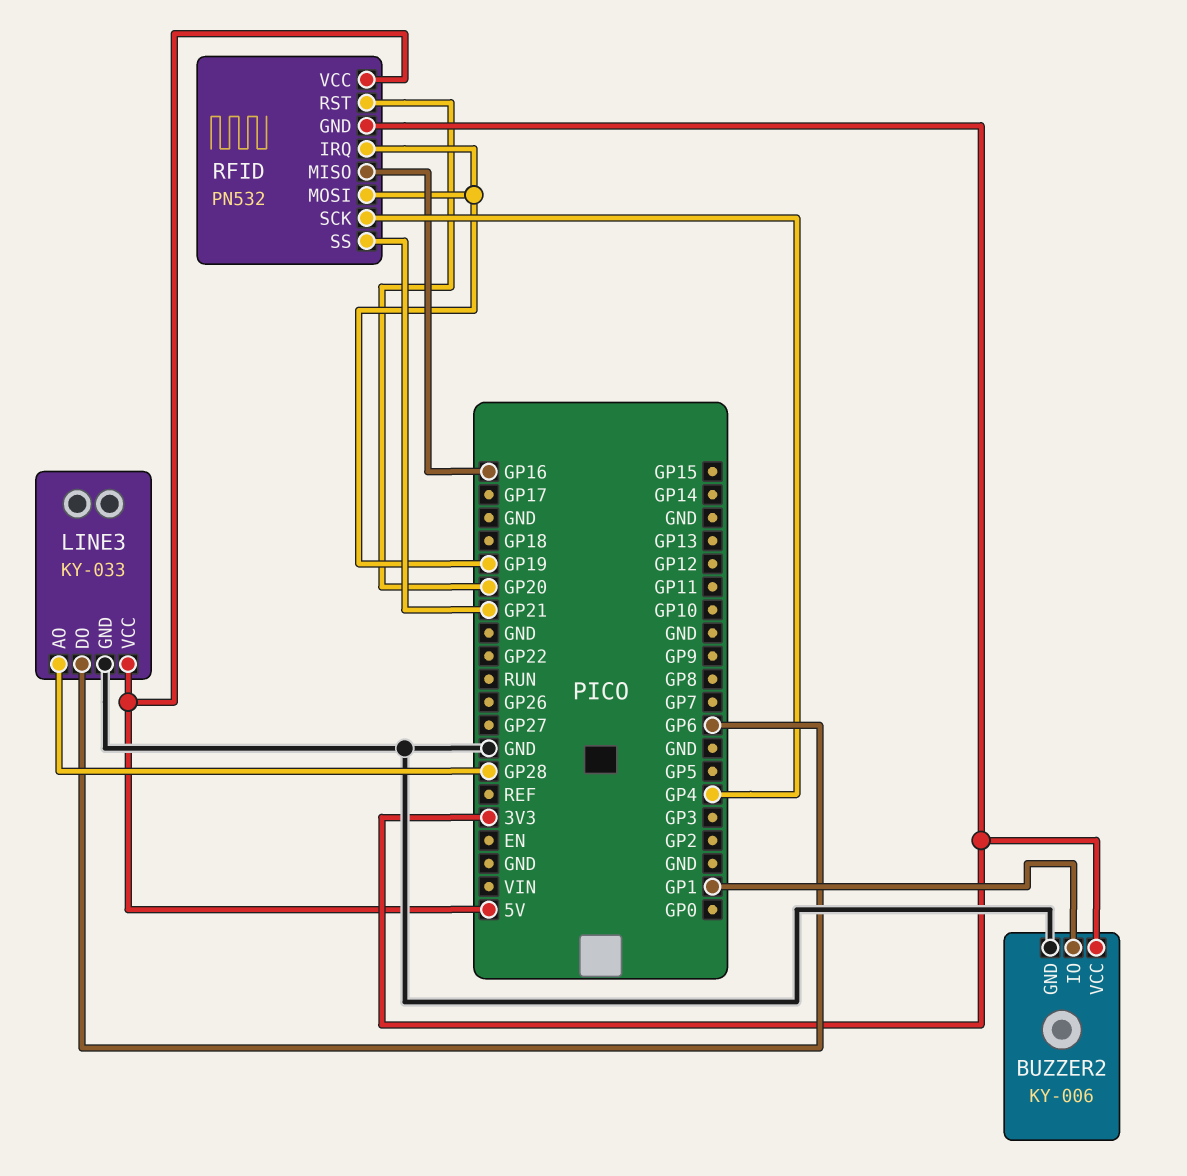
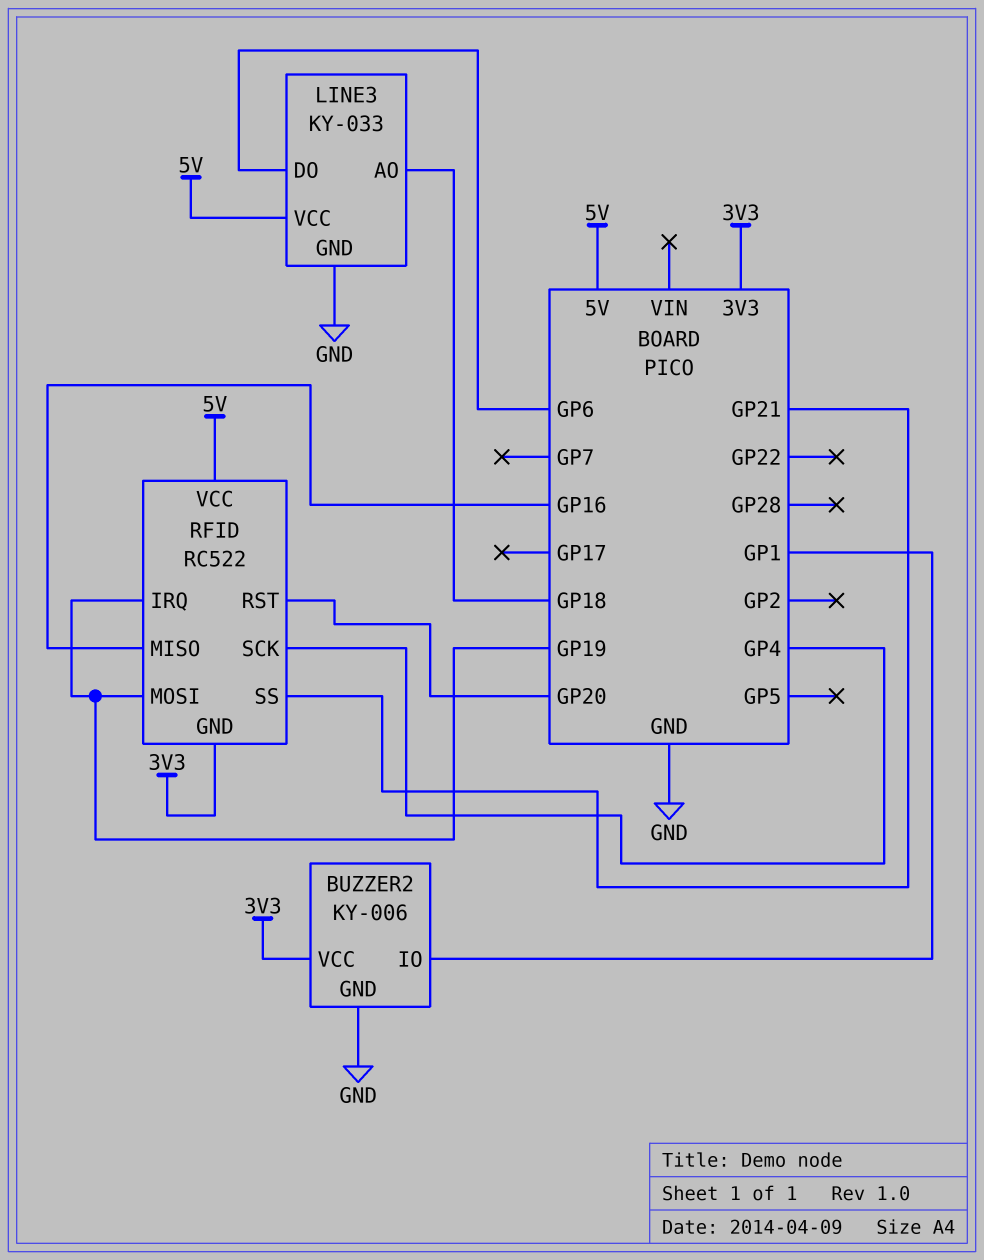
LINE3 pin AO: GP28 -> GP18
RFID: PN532 -> RC522

